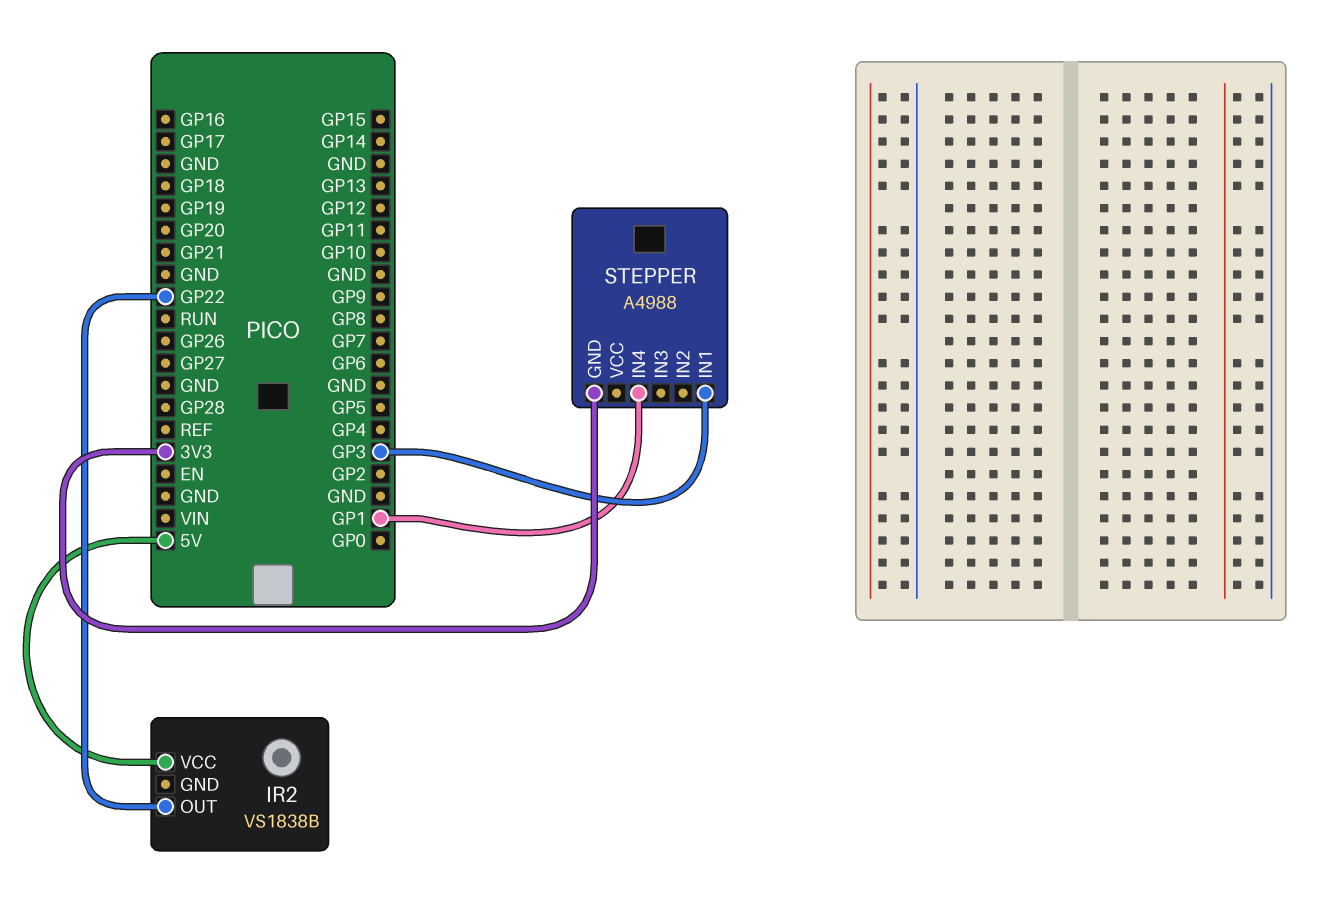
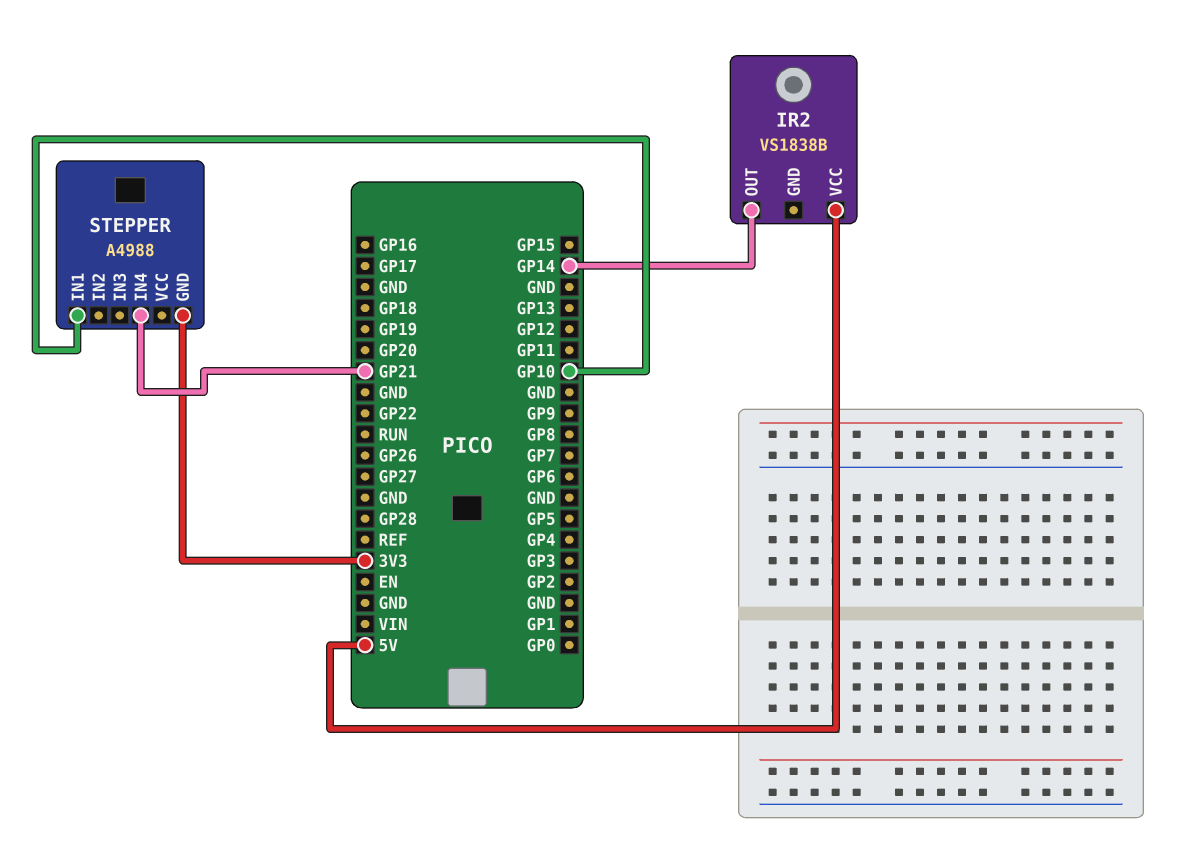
IR2 pin OUT: GP22 -> GP14
STEPPER pin IN1: GP3 -> GP10
STEPPER pin IN4: GP1 -> GP21

